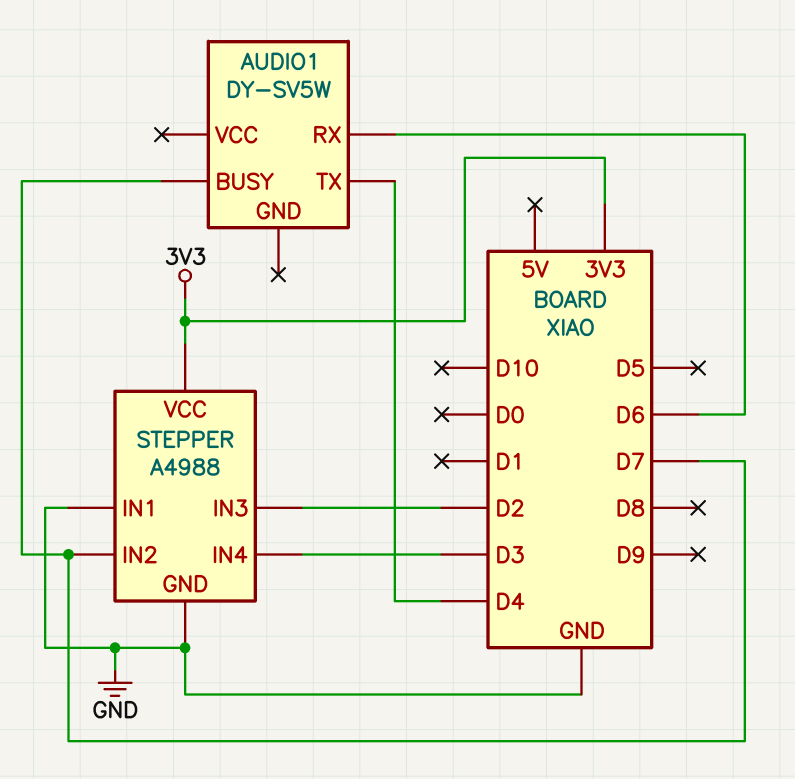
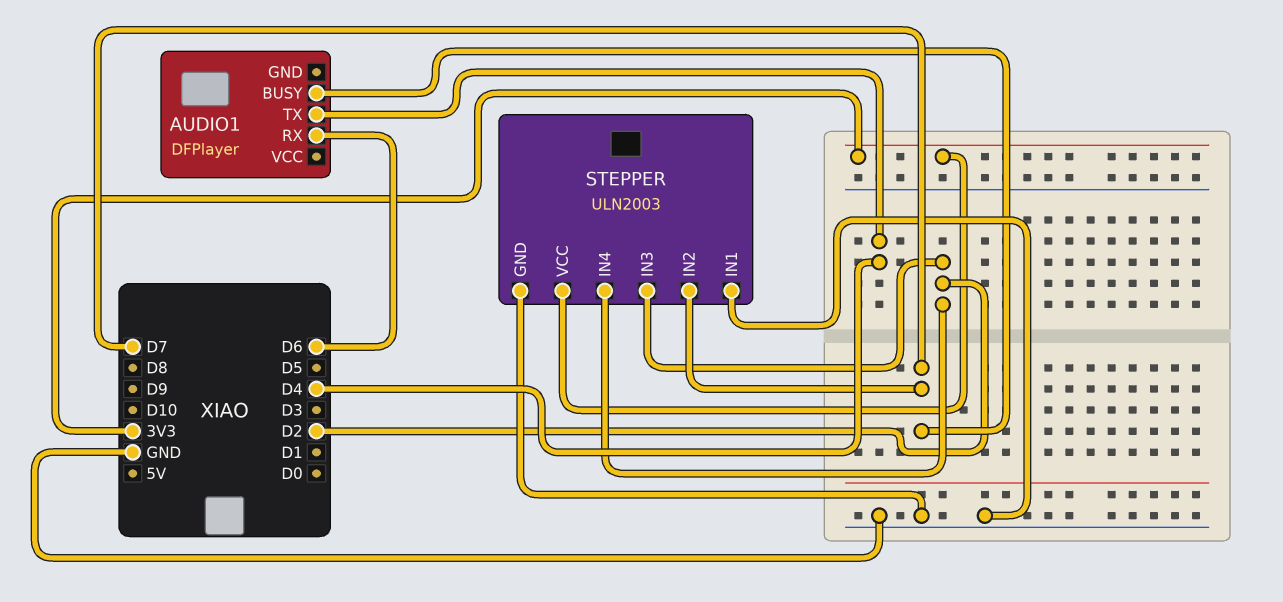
AUDIO1: DY-SV5W -> DFPlayer
STEPPER: A4988 -> ULN2003
STEPPER pin IN4: D3 -> D2

